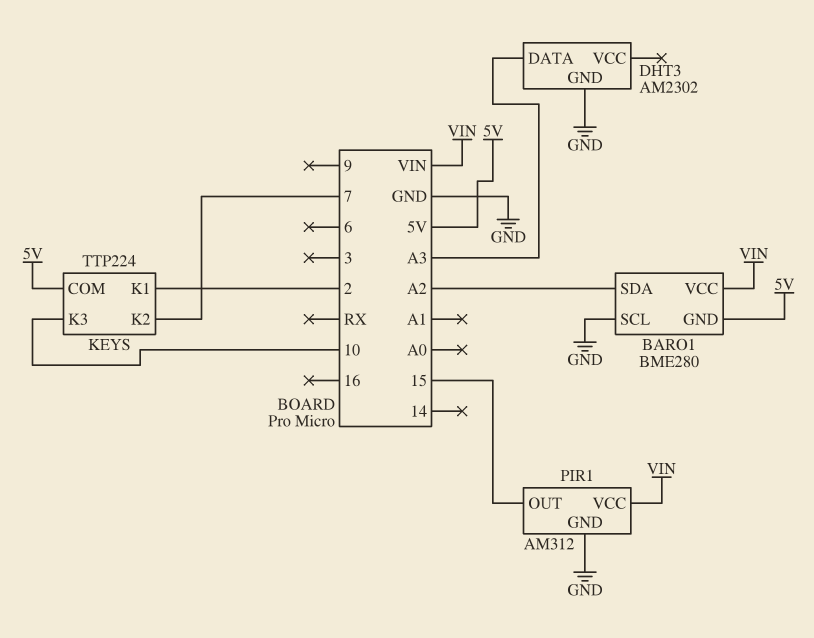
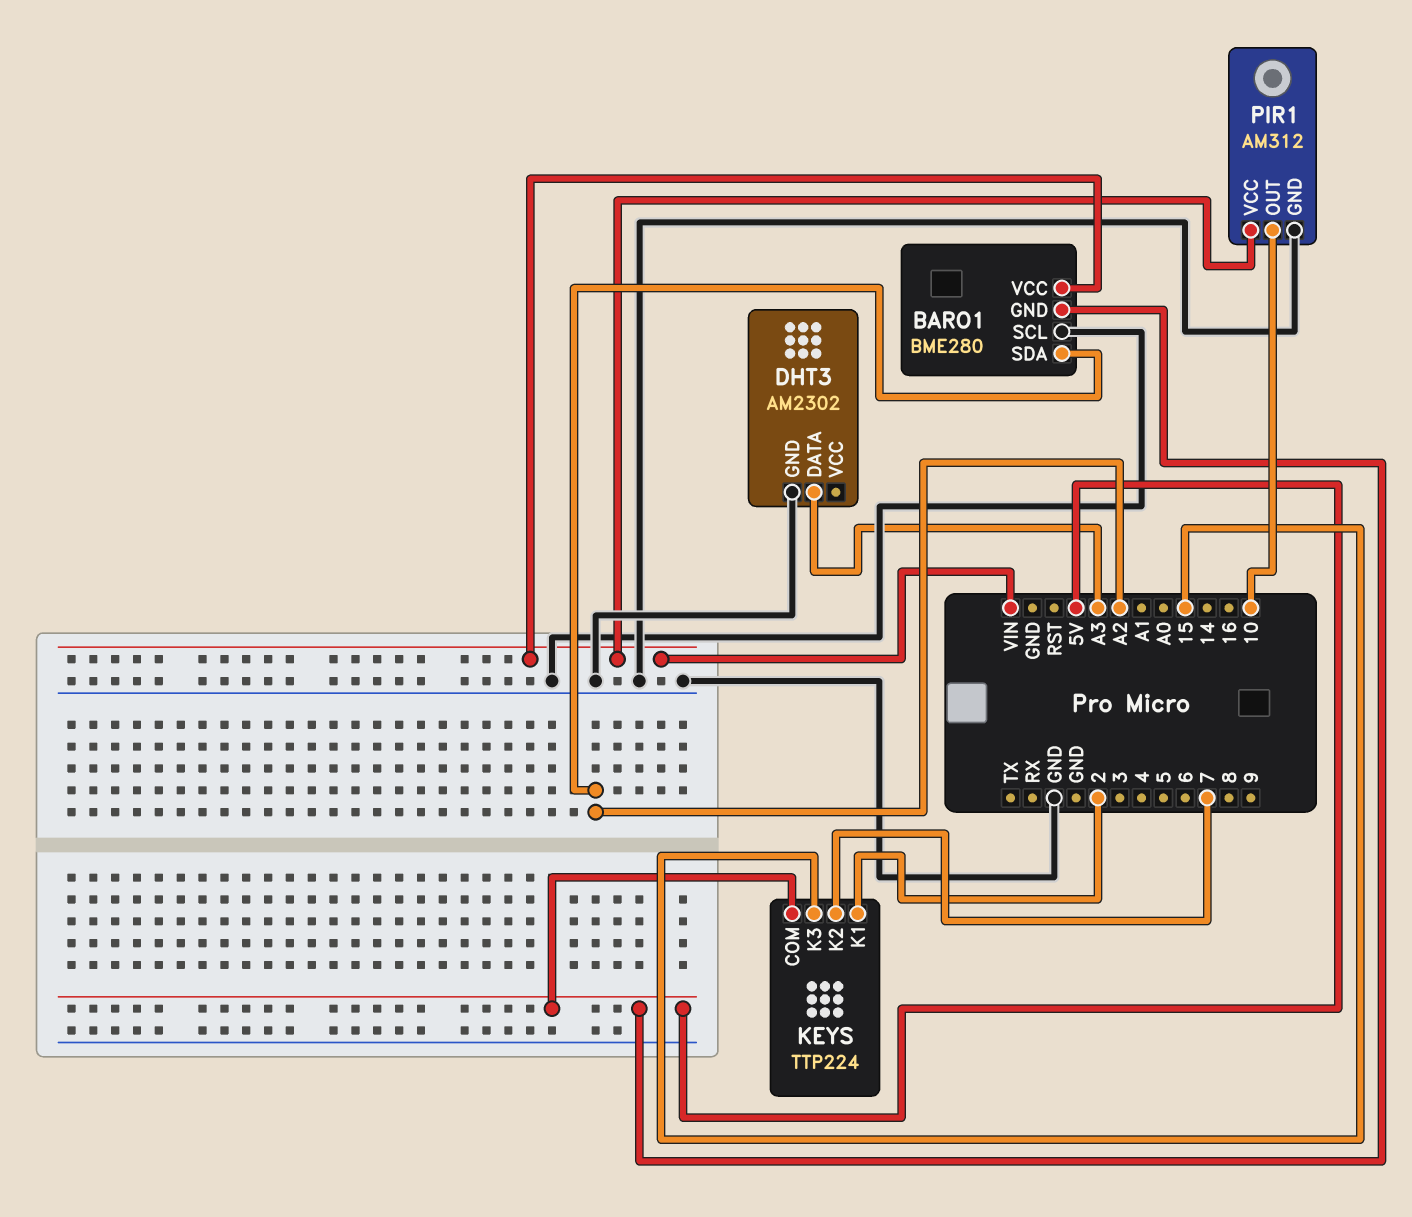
KEYS pin K3: 10 -> 15
PIR1 pin OUT: 15 -> 10

